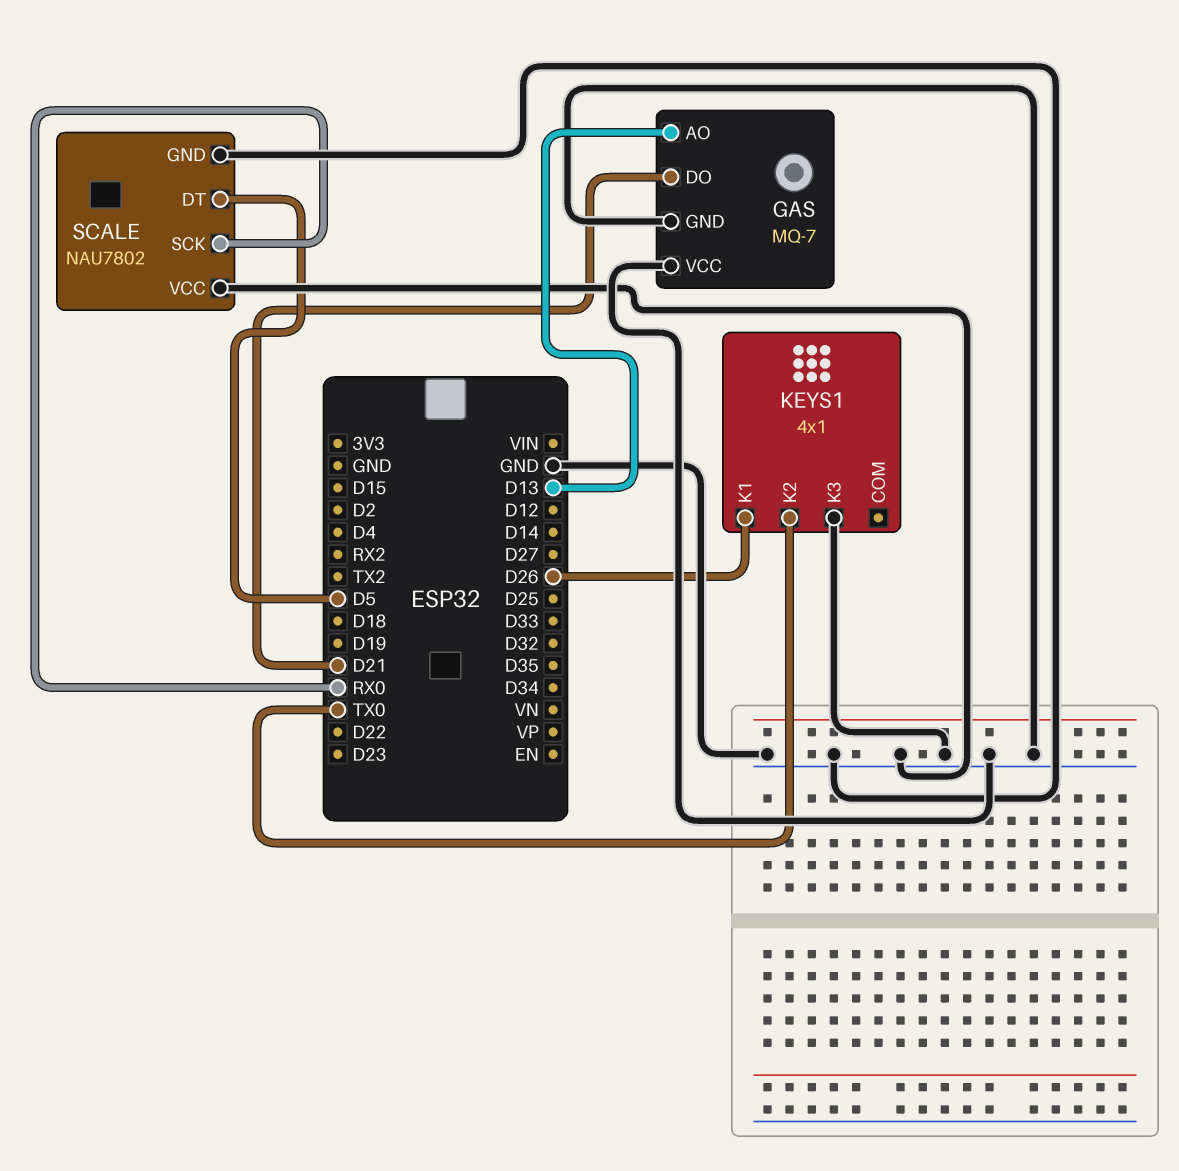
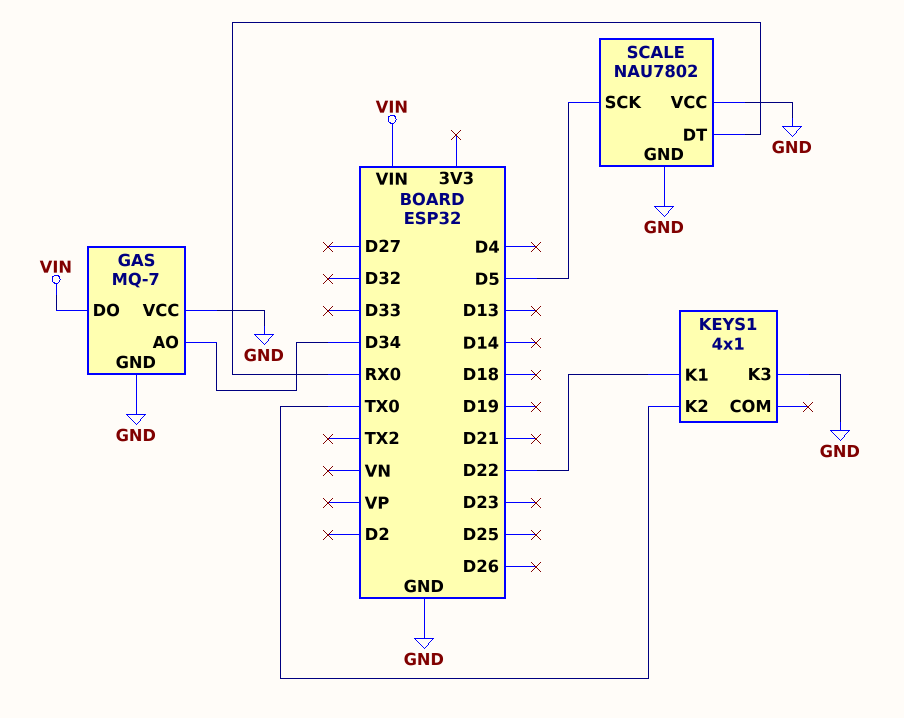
GAS pin AO: D13 -> D34
GAS pin DO: D21 -> VIN
KEYS1 pin K1: D26 -> D22
SCALE pin DT: D5 -> RX0
SCALE pin SCK: RX0 -> D5

